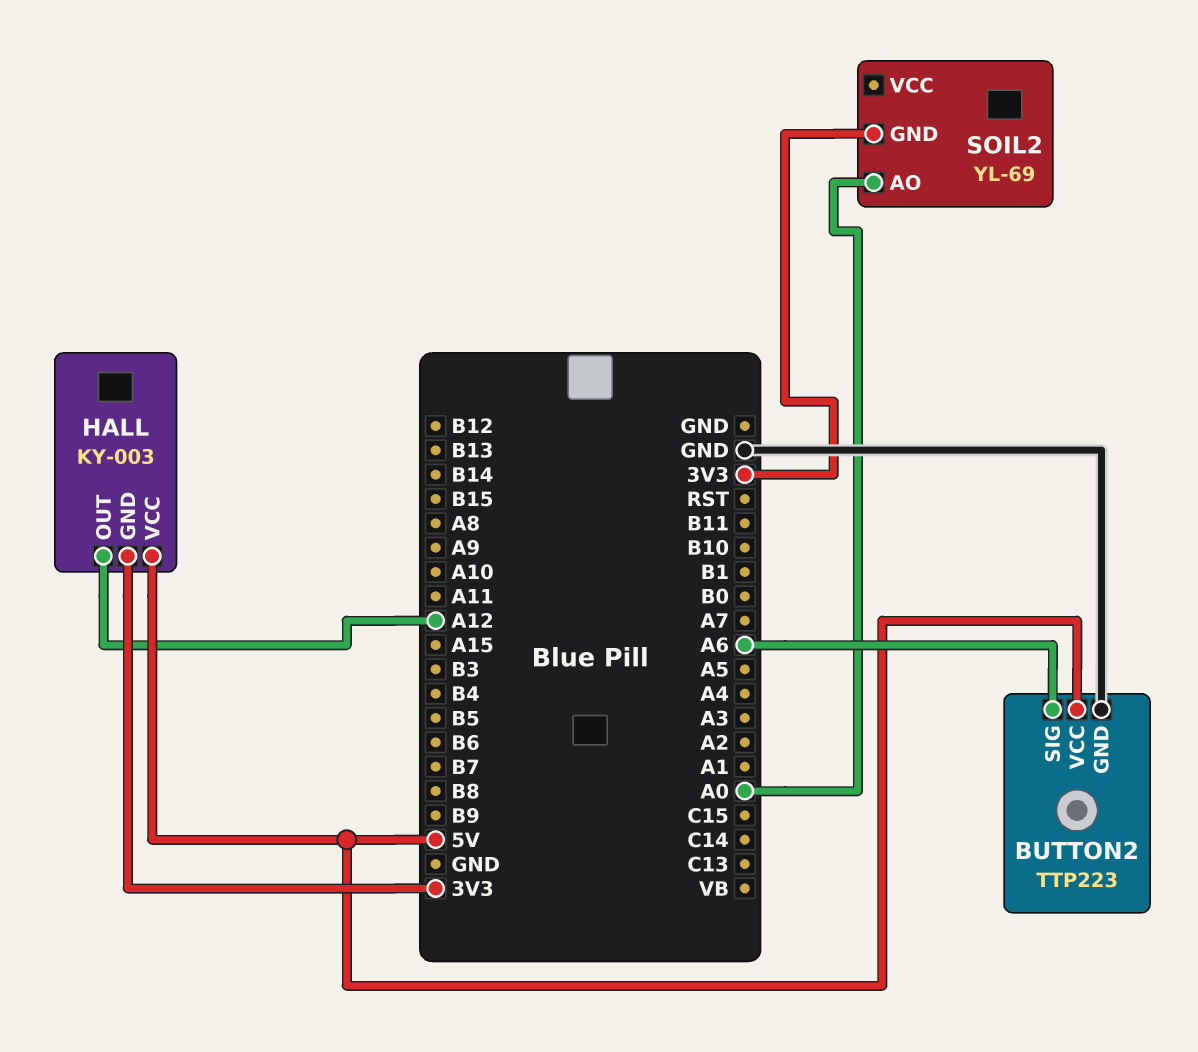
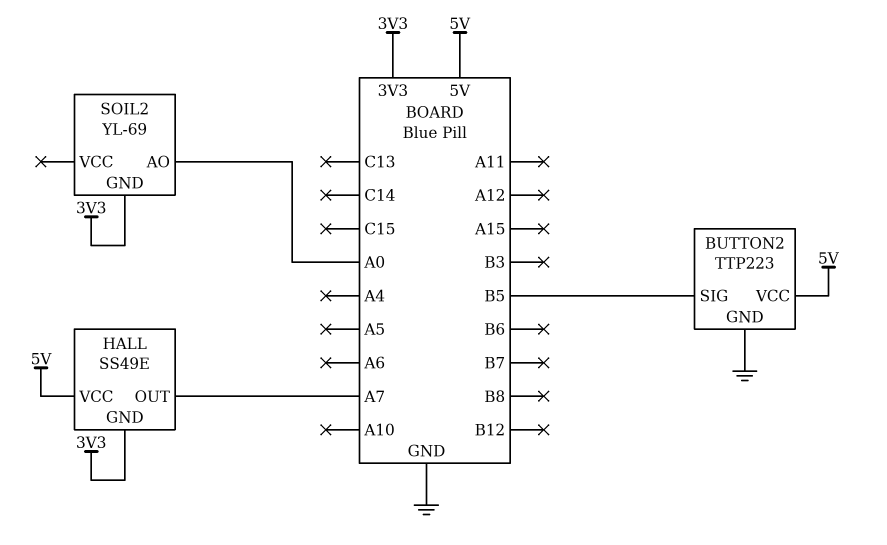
BUTTON2 pin SIG: A6 -> B5
HALL: KY-003 -> SS49E
HALL pin OUT: A12 -> A7

